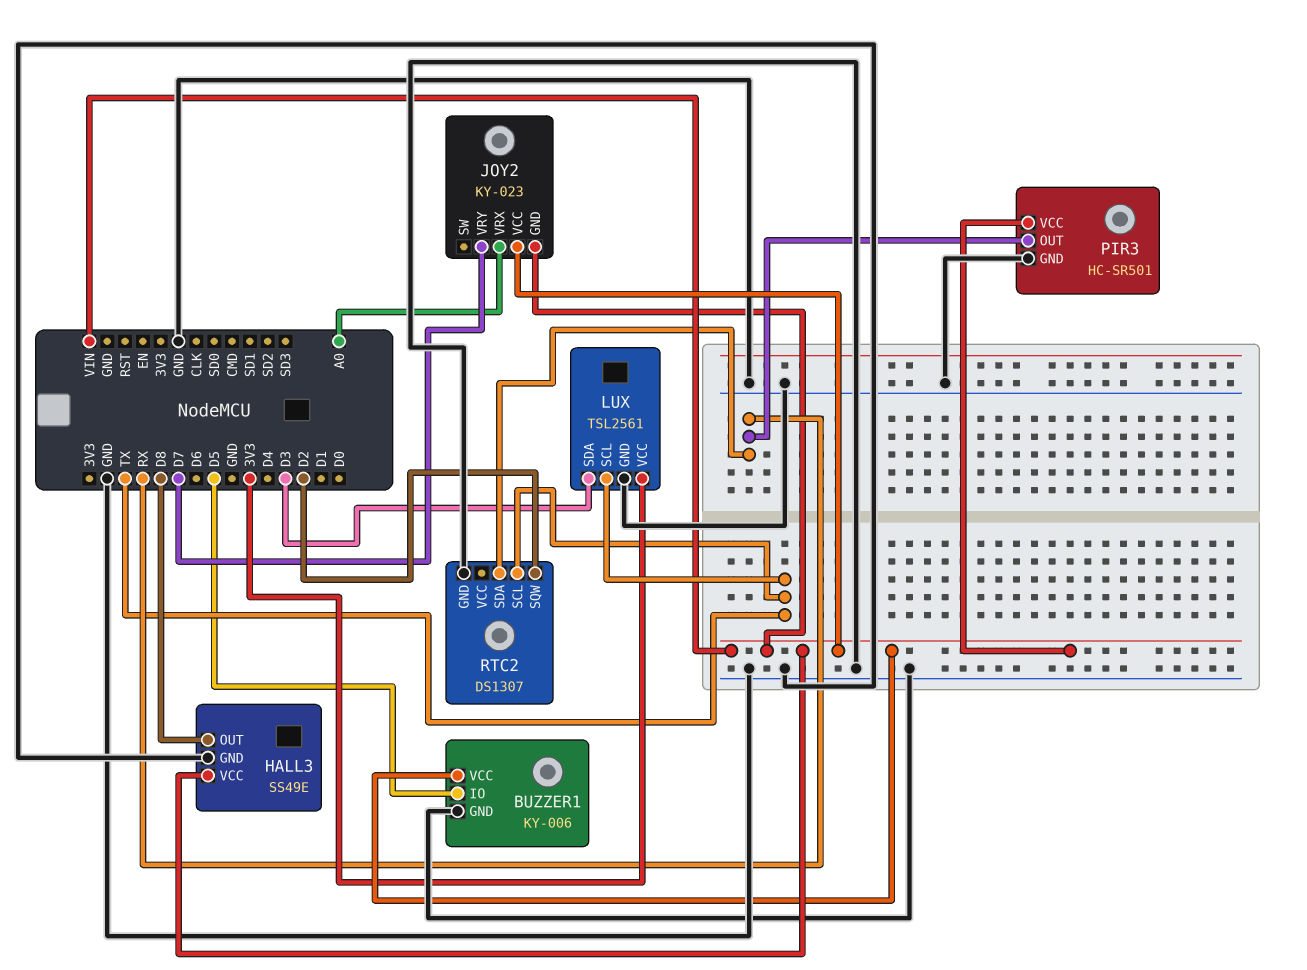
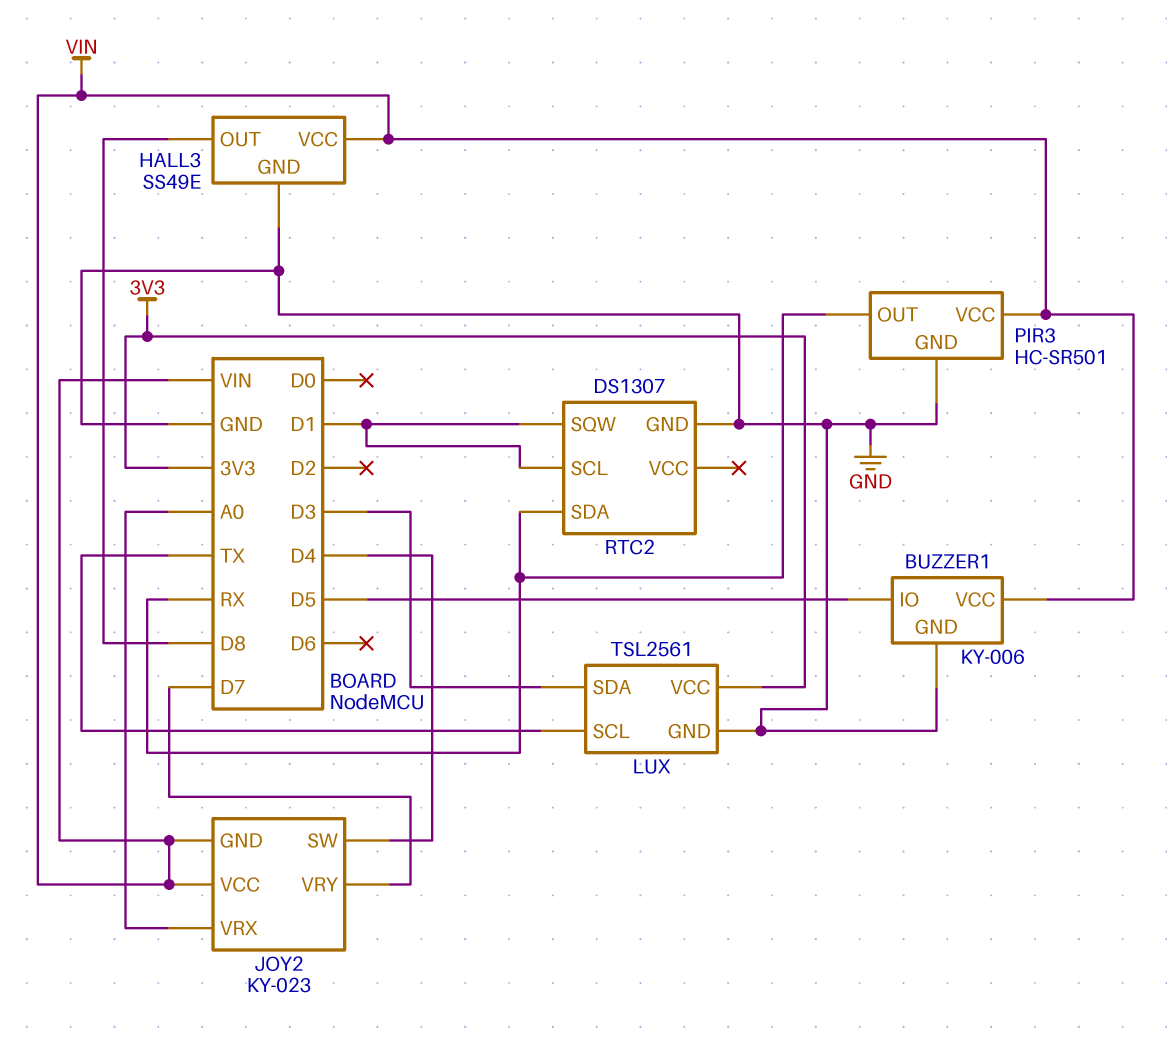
JOY2 pin SW: none -> D4
RTC2 pin SCL: TX -> D1
RTC2 pin SQW: D2 -> D1

